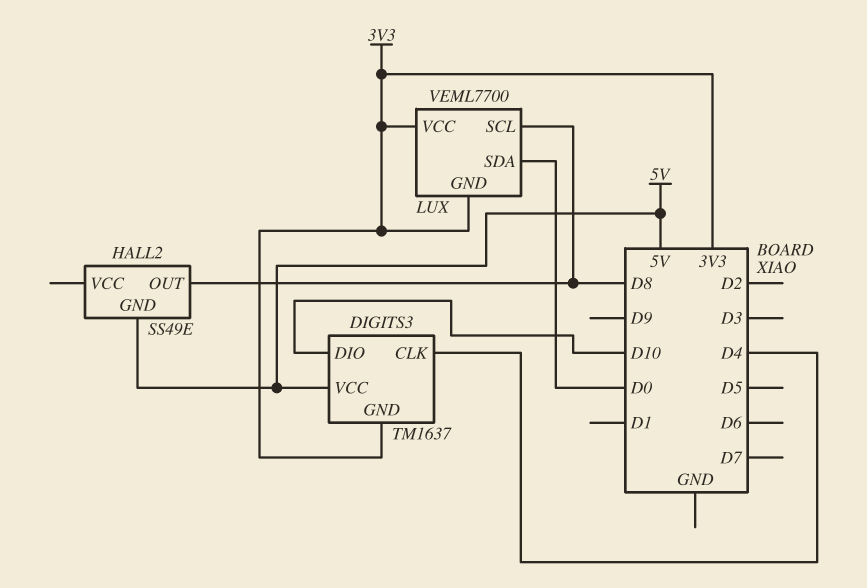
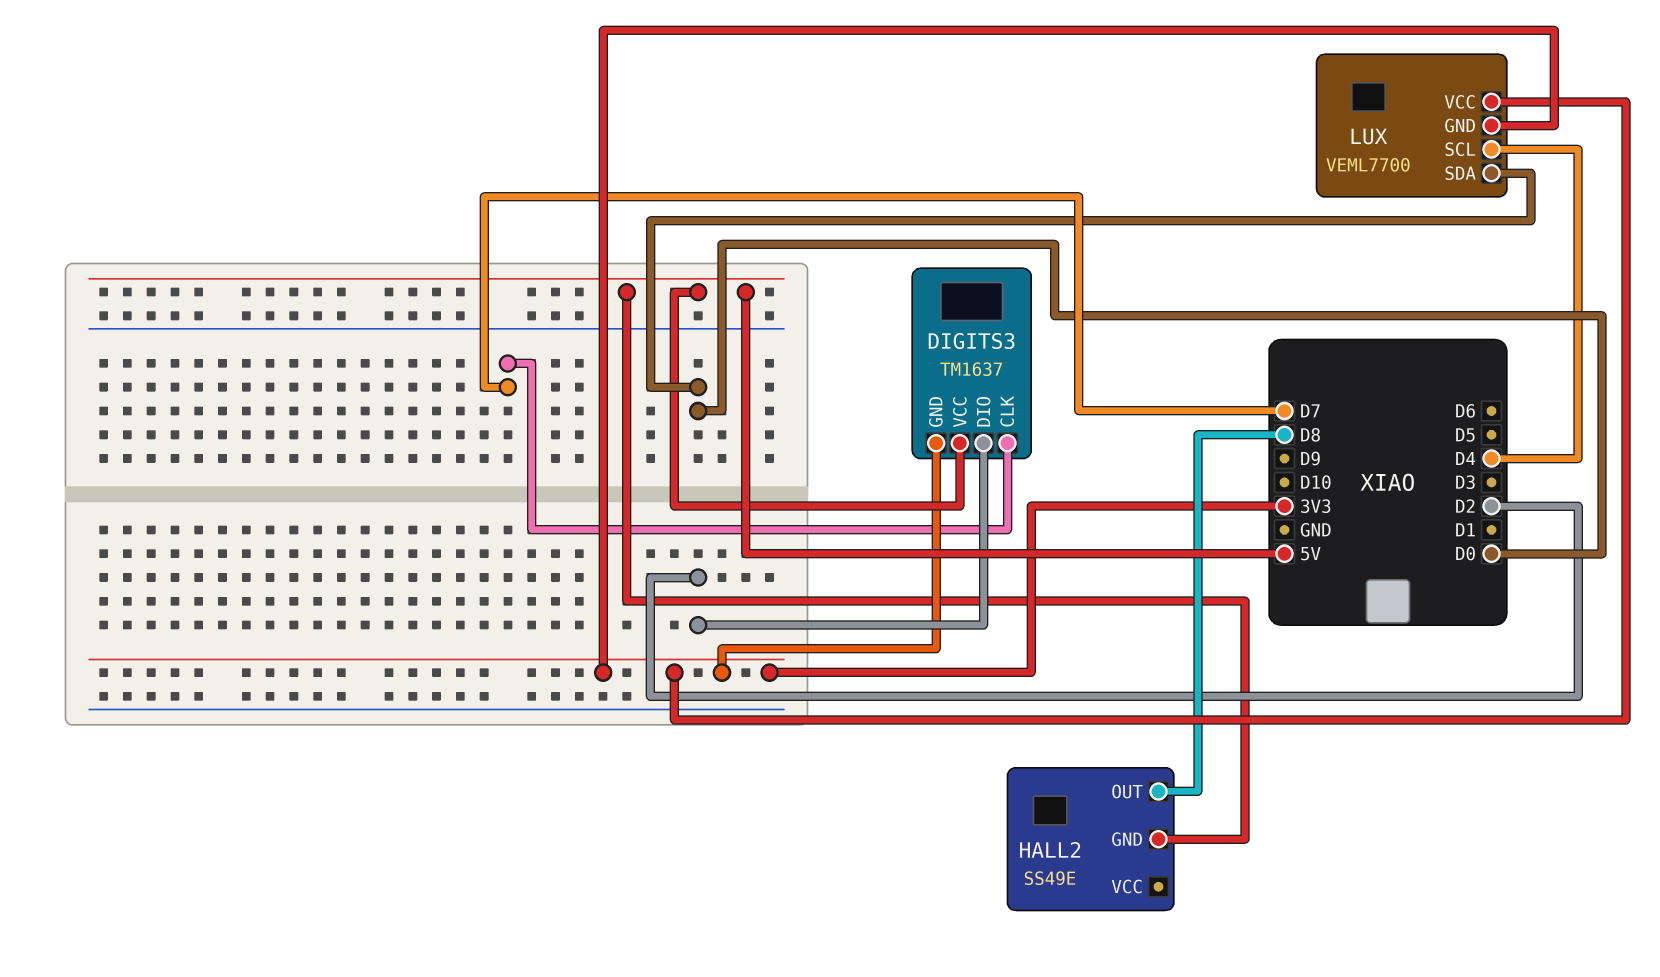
DIGITS3 pin CLK: D4 -> D7
DIGITS3 pin DIO: D10 -> D2
LUX pin SCL: D8 -> D4

